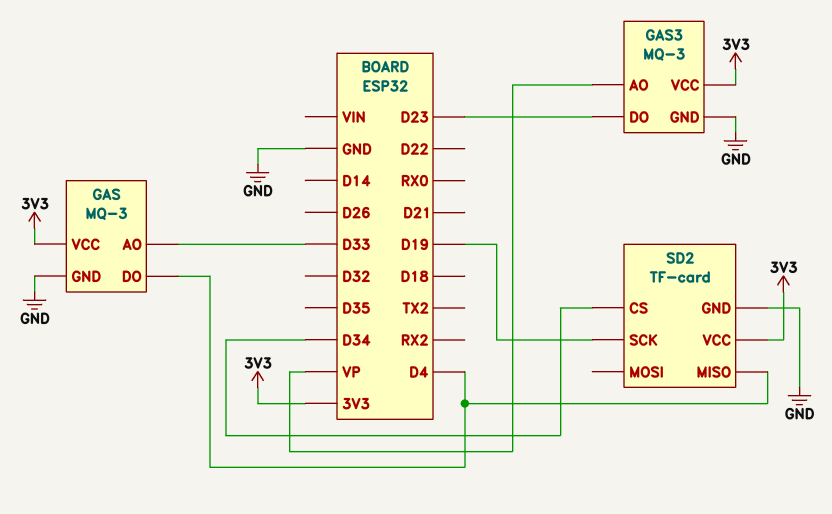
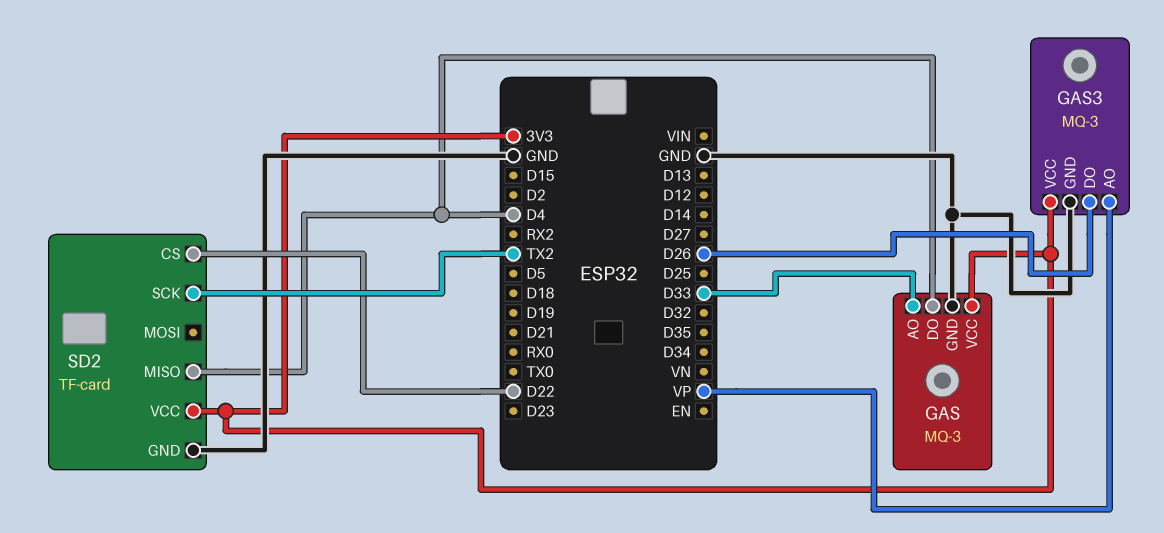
GAS3 pin DO: D23 -> D26
SD2 pin CS: D34 -> D22
SD2 pin SCK: D19 -> TX2

